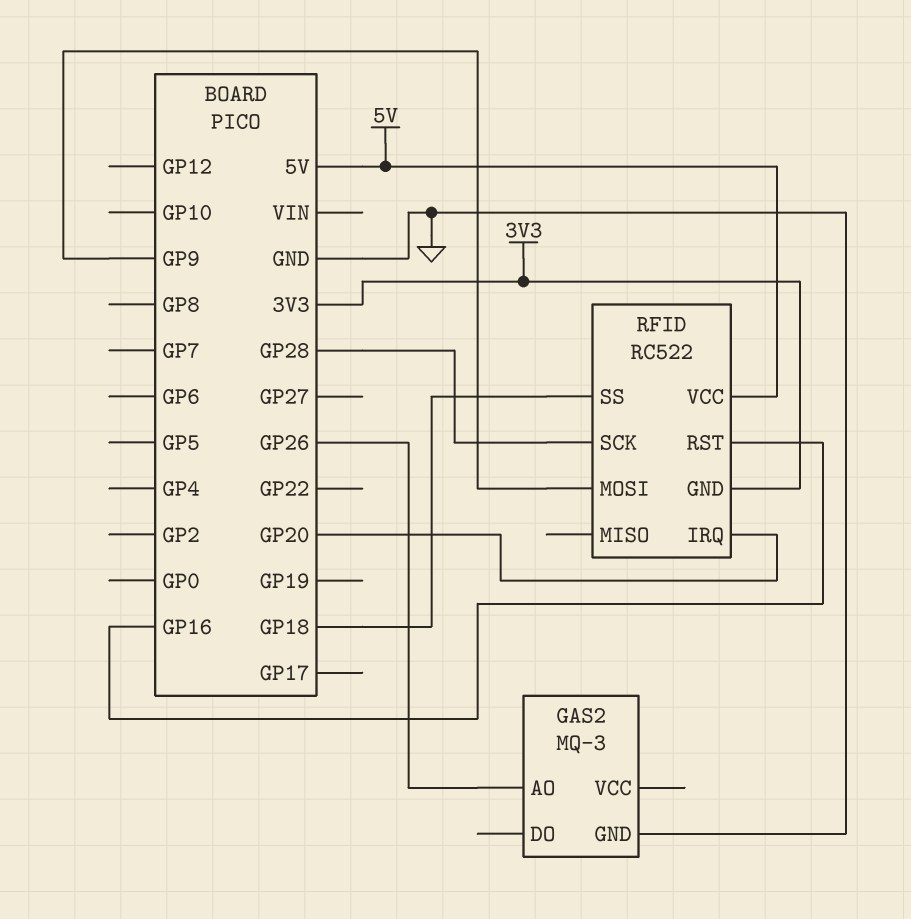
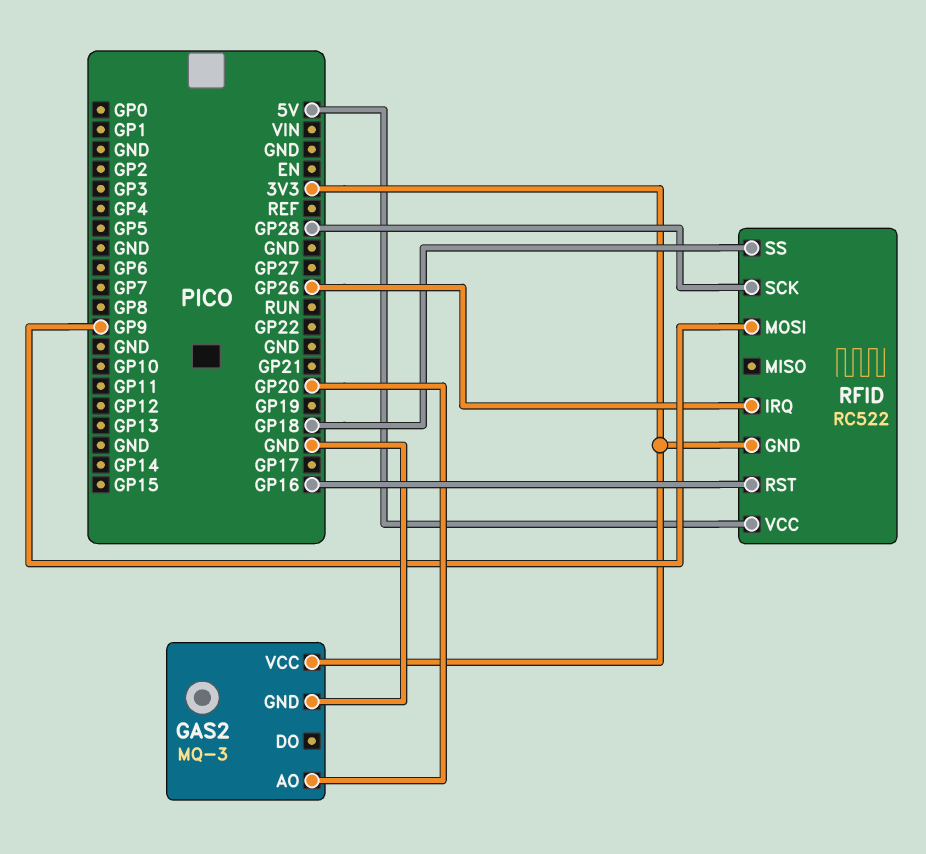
GAS2 pin AO: GP26 -> GP20
GAS2 pin VCC: none -> 3V3
RFID pin IRQ: GP20 -> GP26

